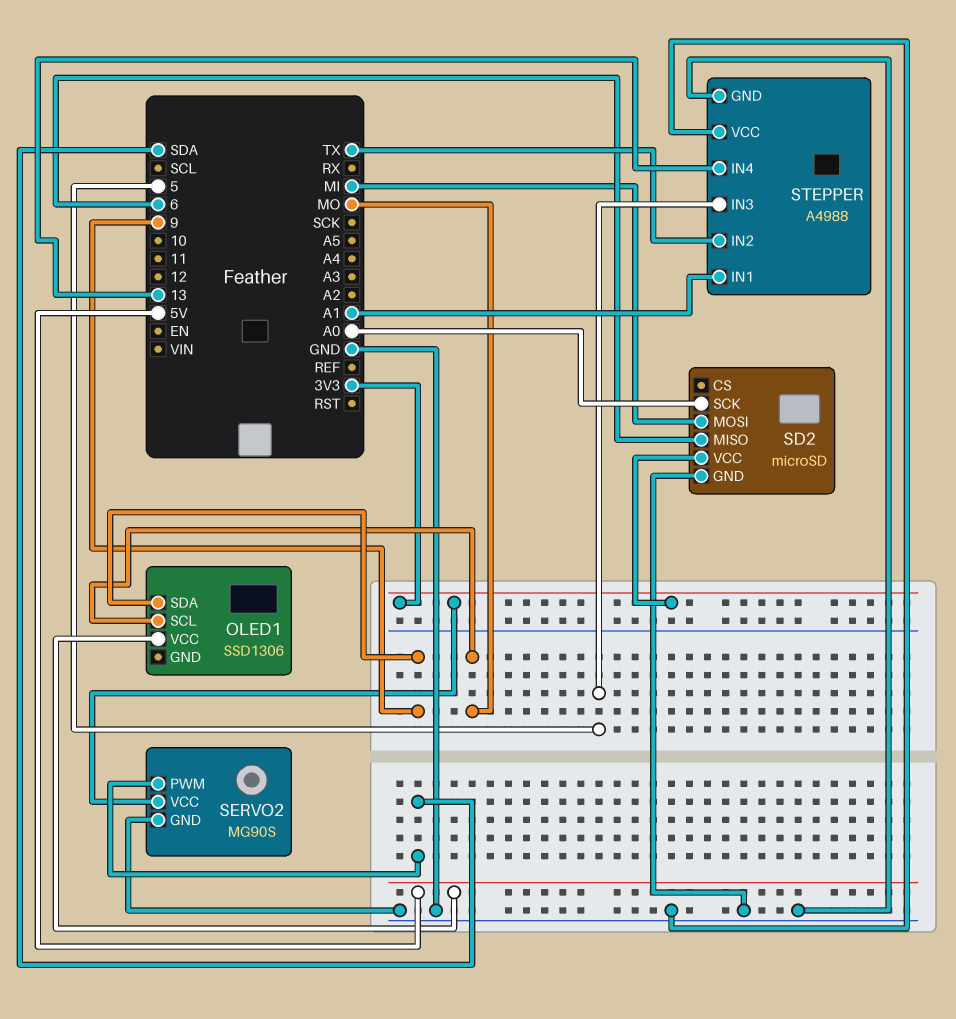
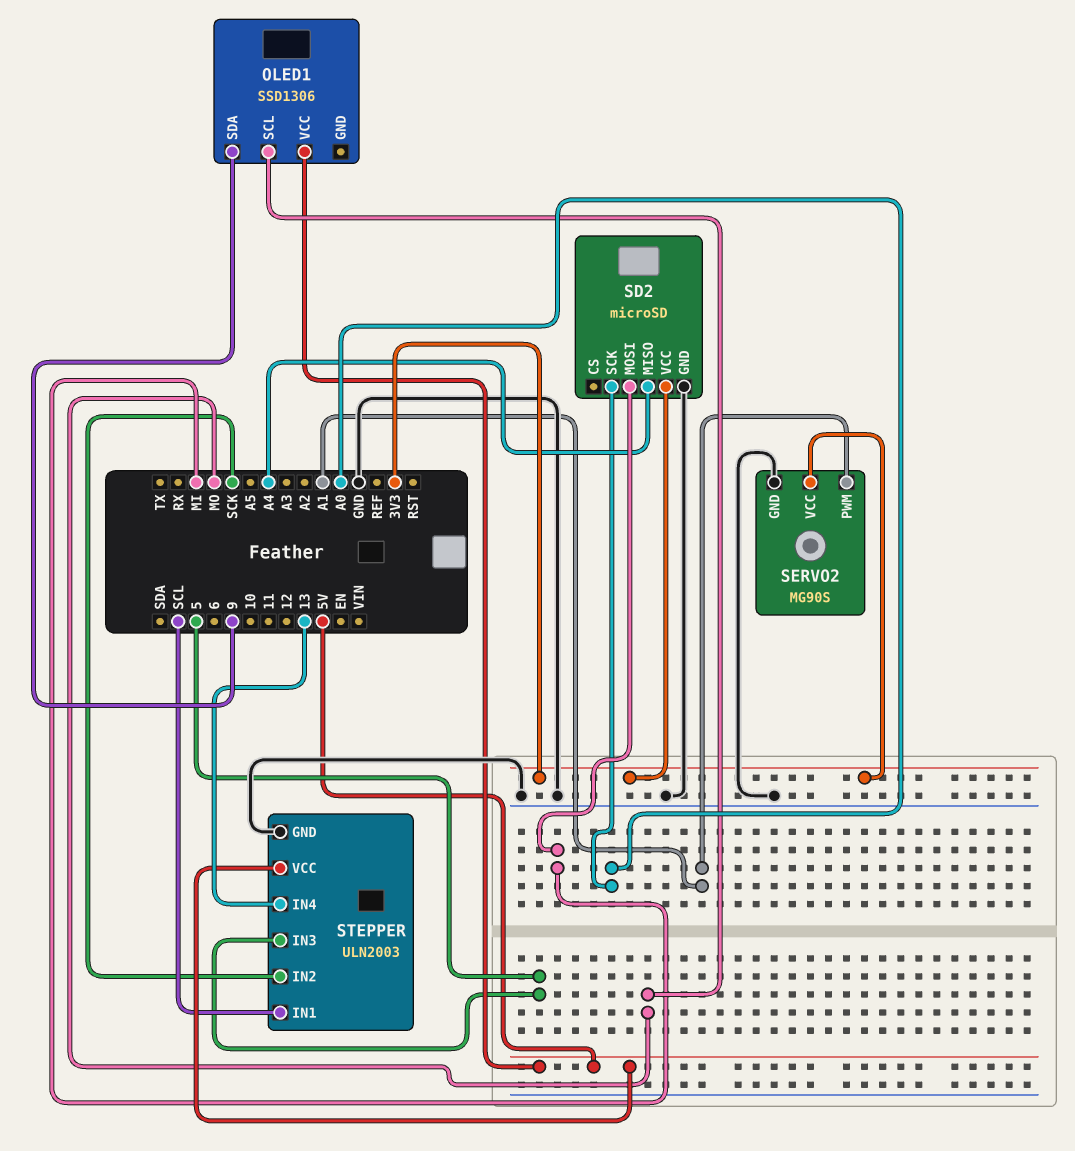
SD2 pin MISO: 6 -> A4
SERVO2 pin PWM: SDA -> A1
STEPPER: A4988 -> ULN2003
STEPPER pin IN1: A1 -> SCL
STEPPER pin IN2: TX -> SCK
STEPPER pin VCC: GND -> 5V

